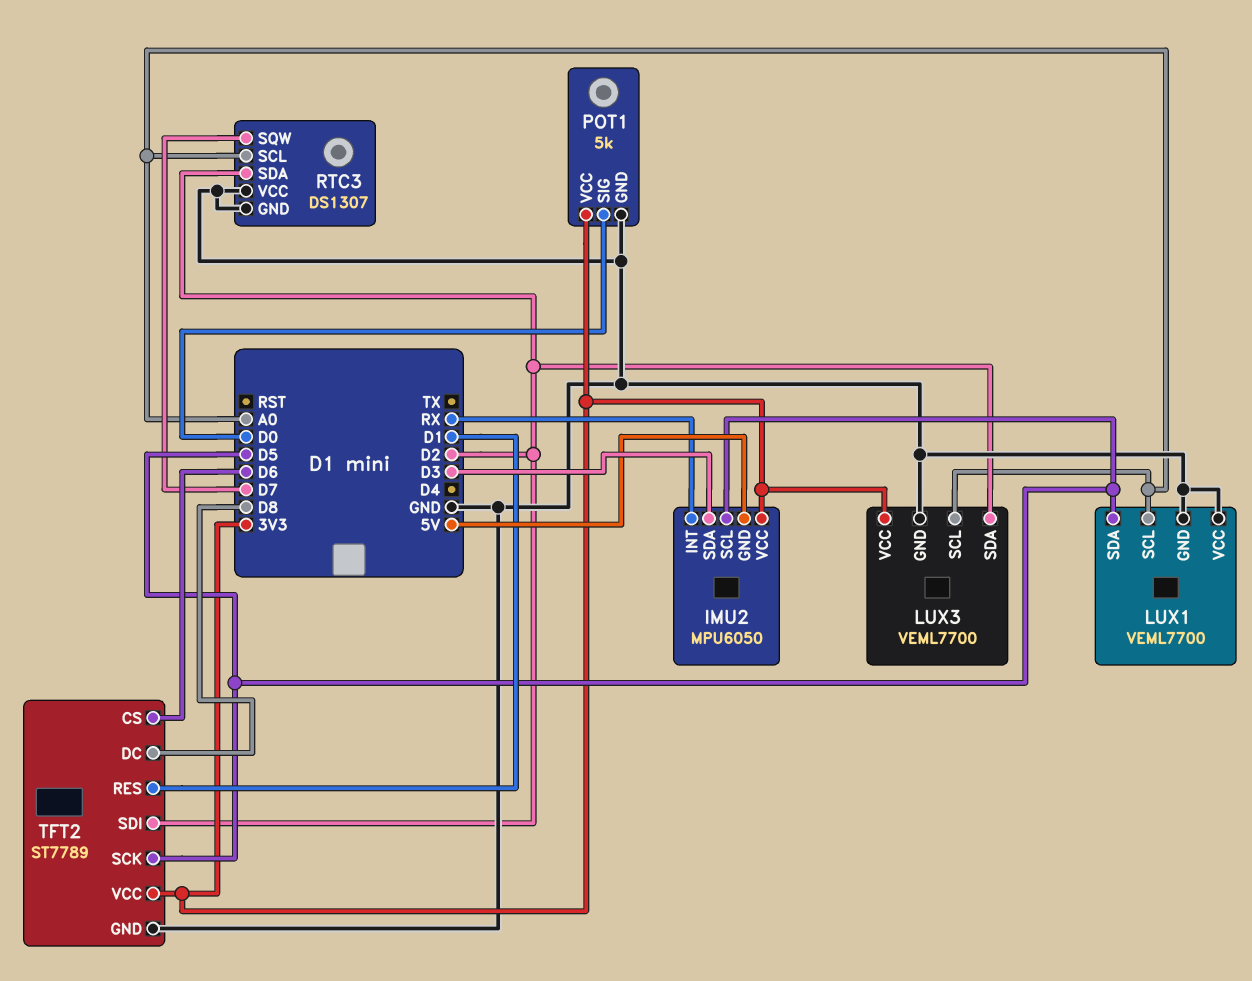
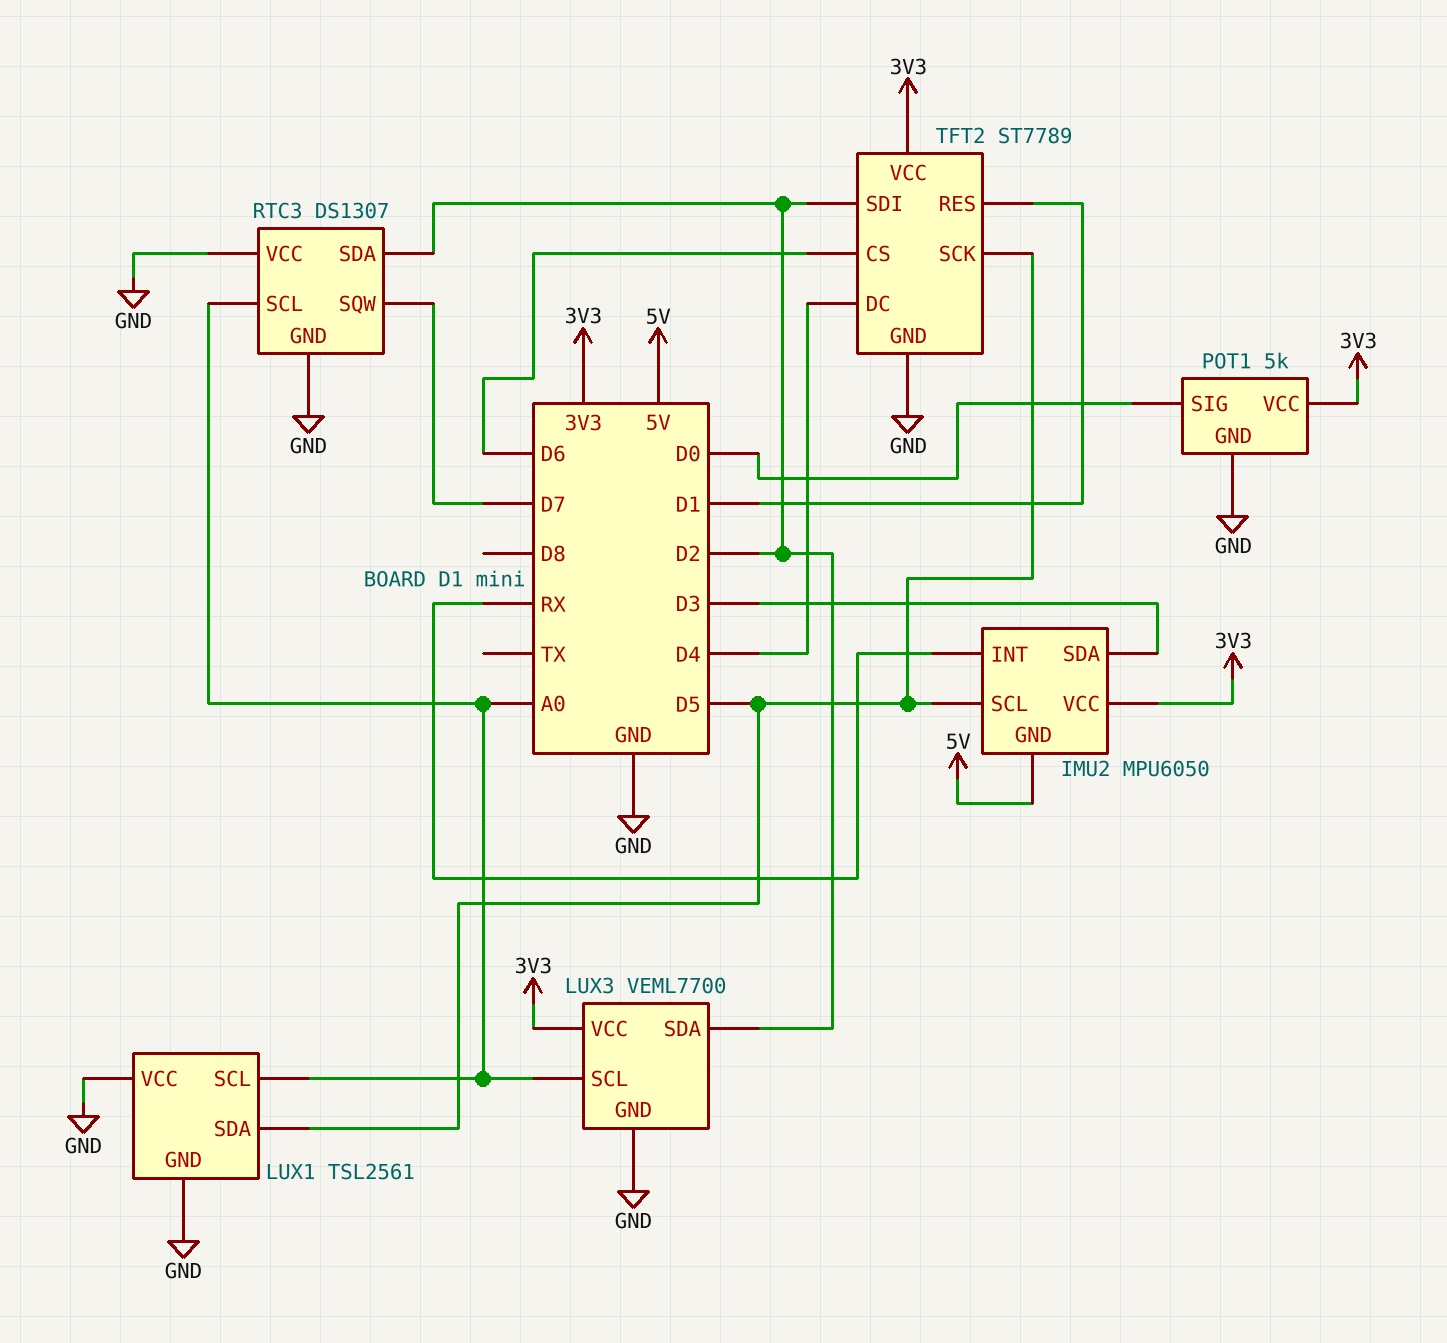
LUX1: VEML7700 -> TSL2561
TFT2 pin DC: D8 -> D4

